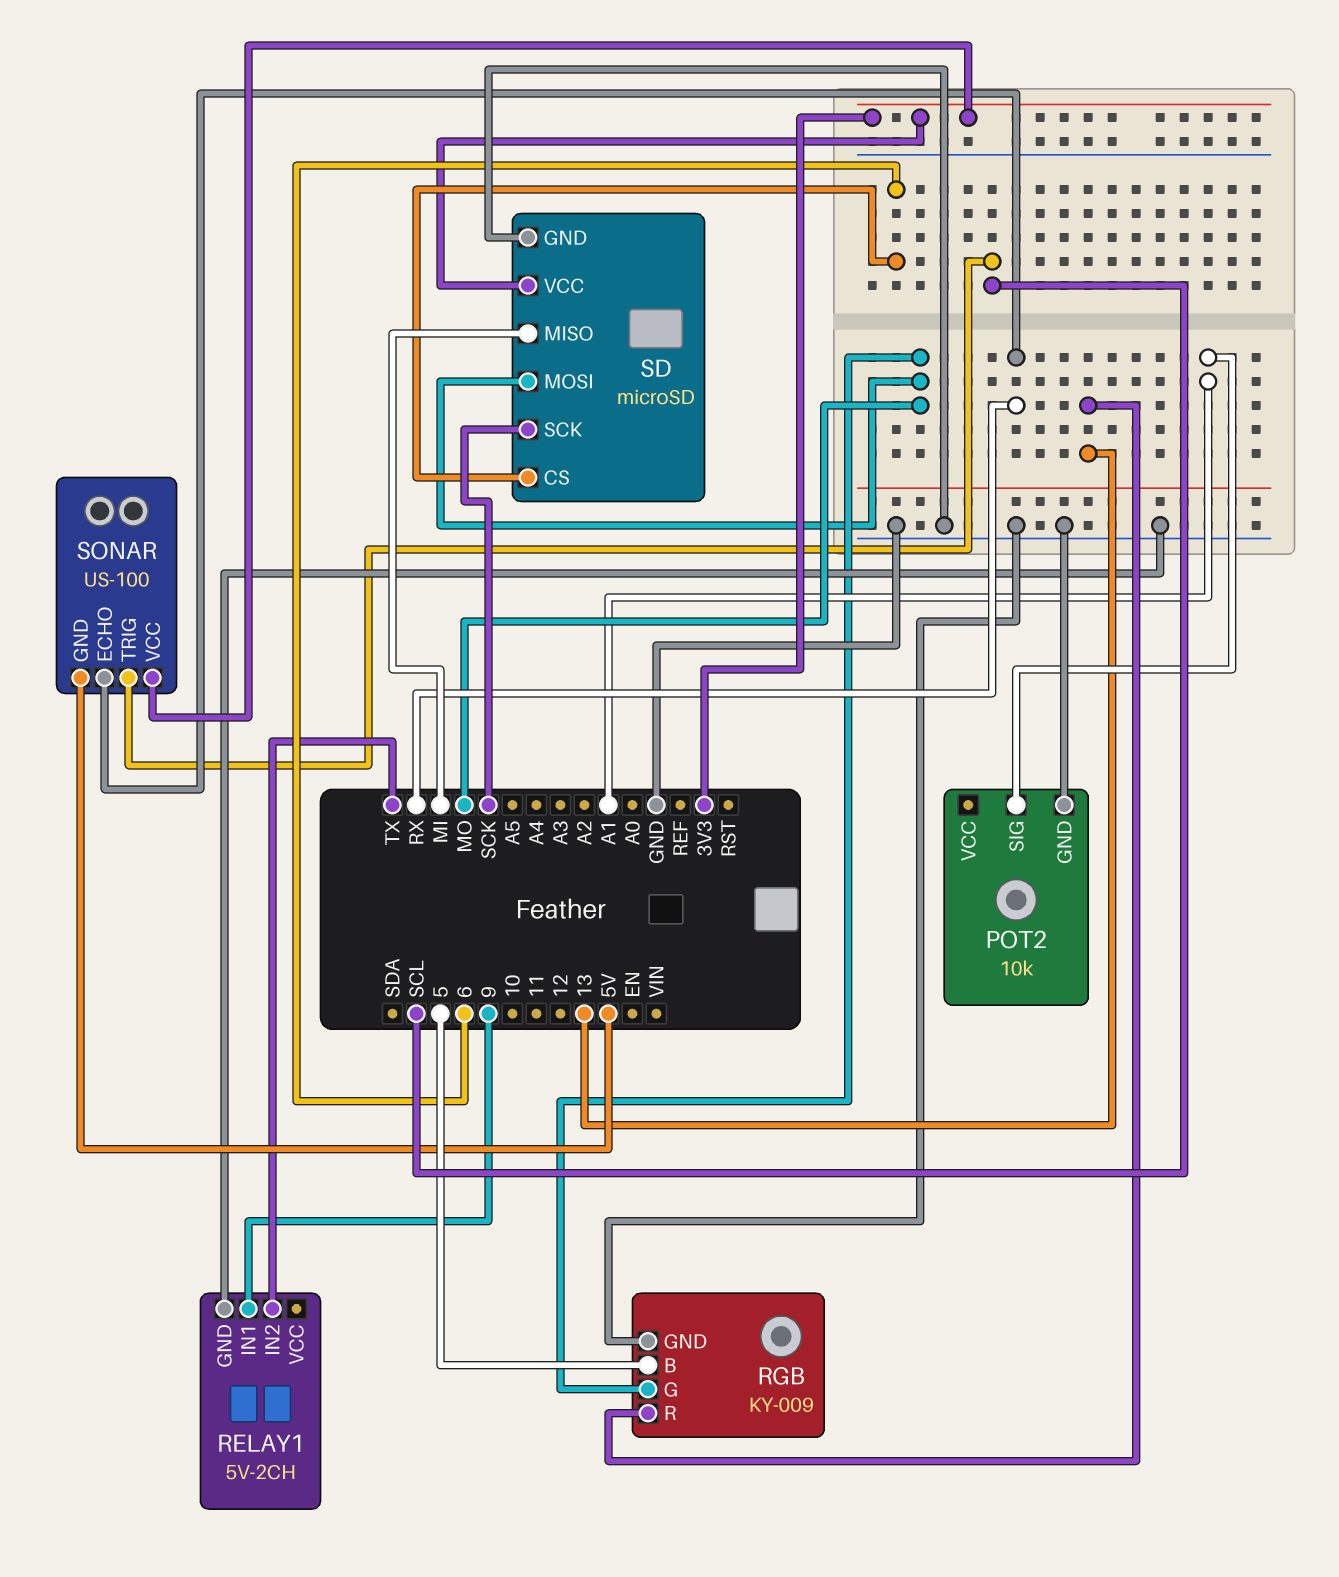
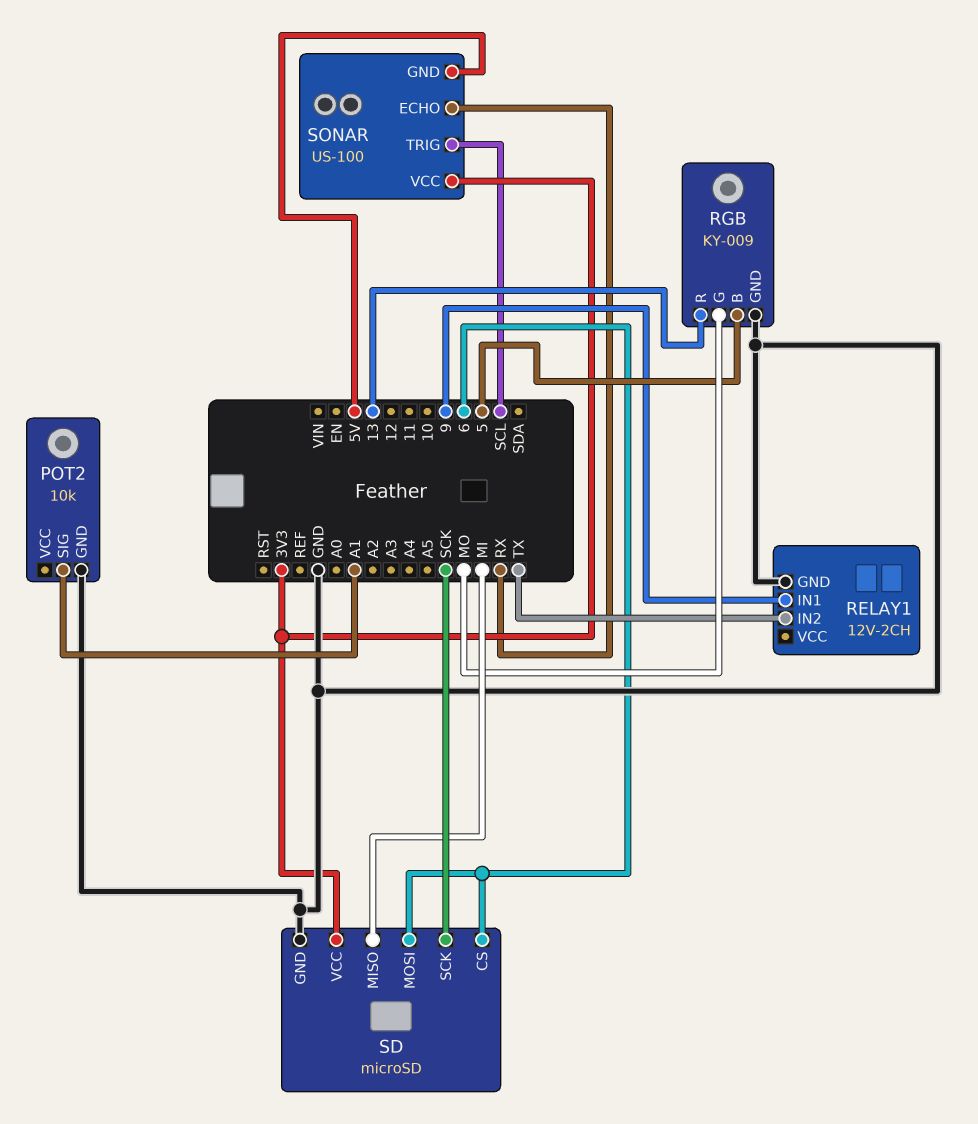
RELAY1: 5V-2CH -> 12V-2CH
SD pin MOSI: MO -> 6

